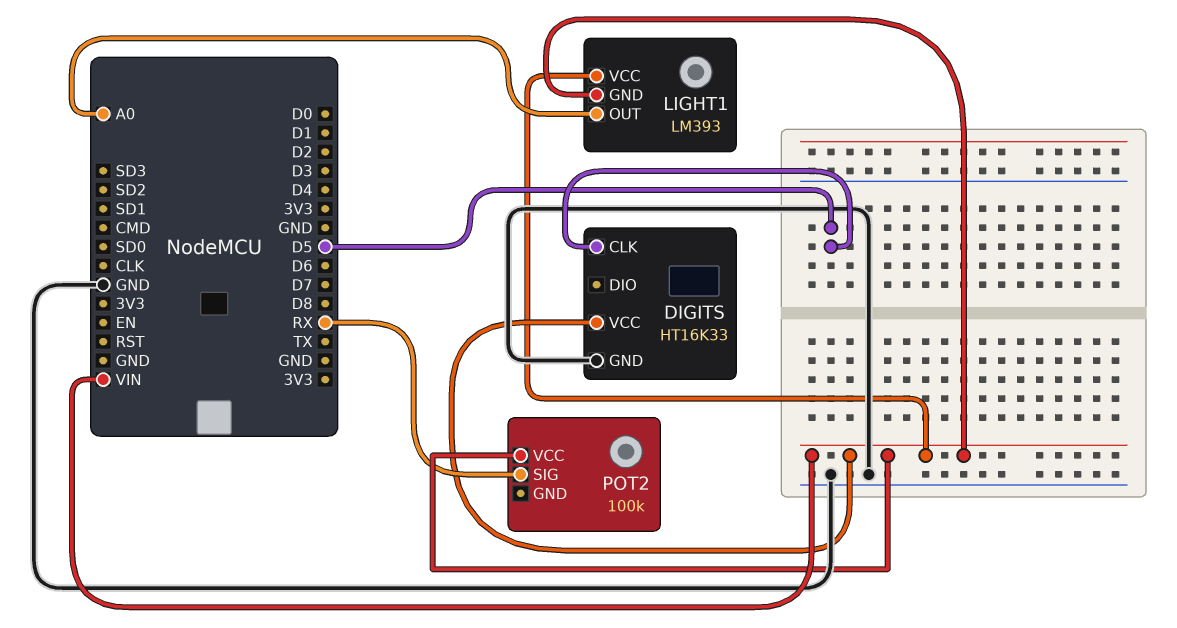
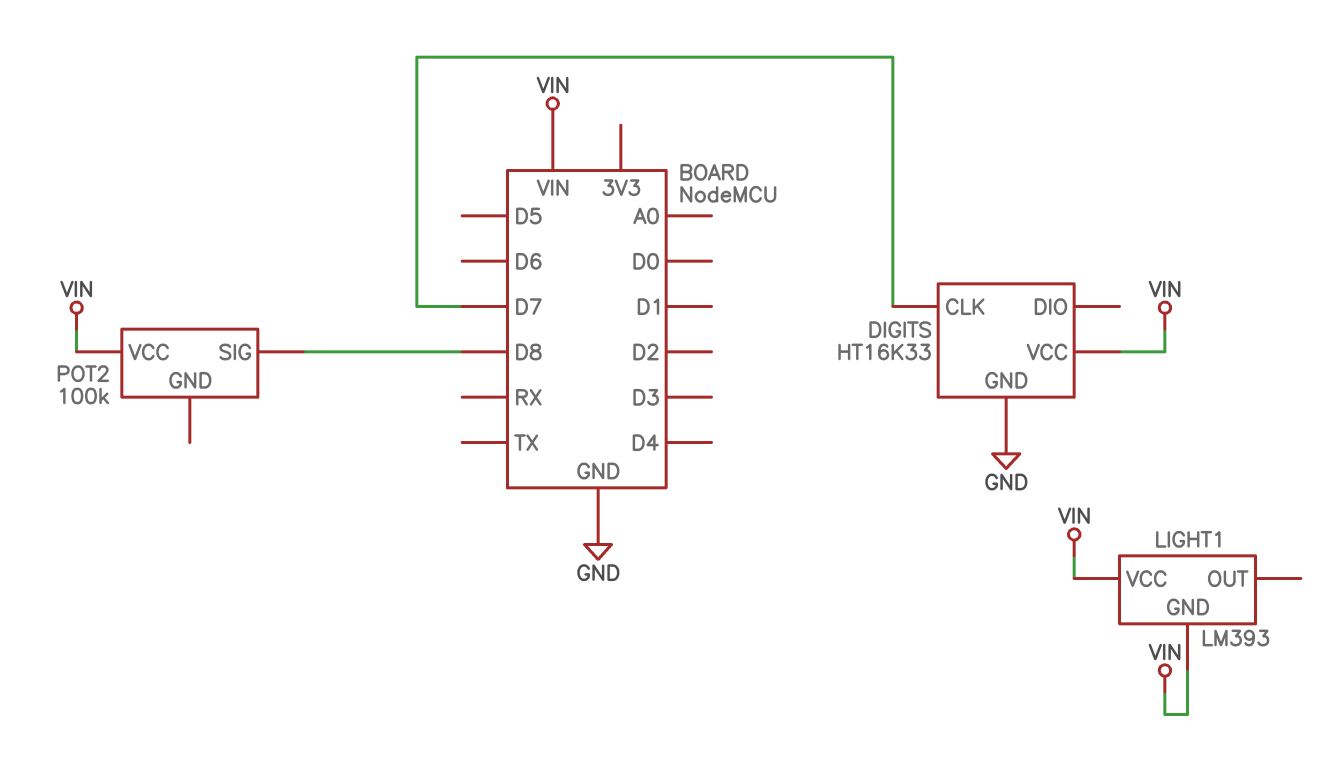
DIGITS pin CLK: D5 -> D7
LIGHT1 pin OUT: A0 -> none
POT2 pin SIG: RX -> D8

